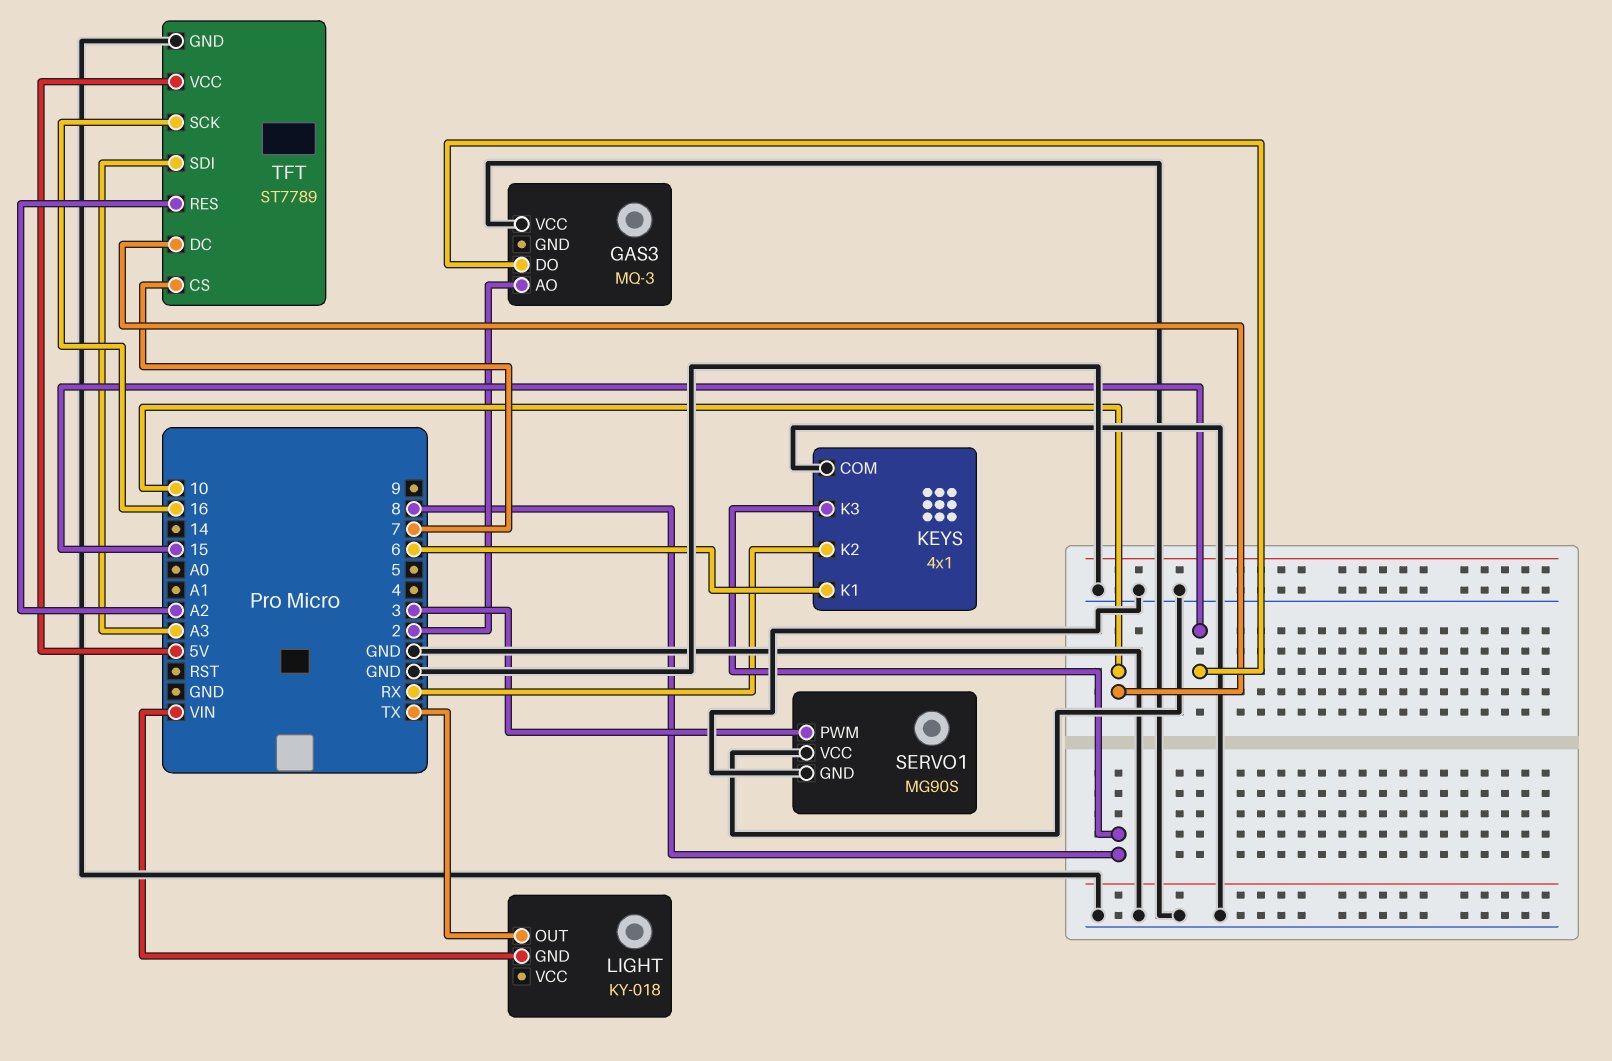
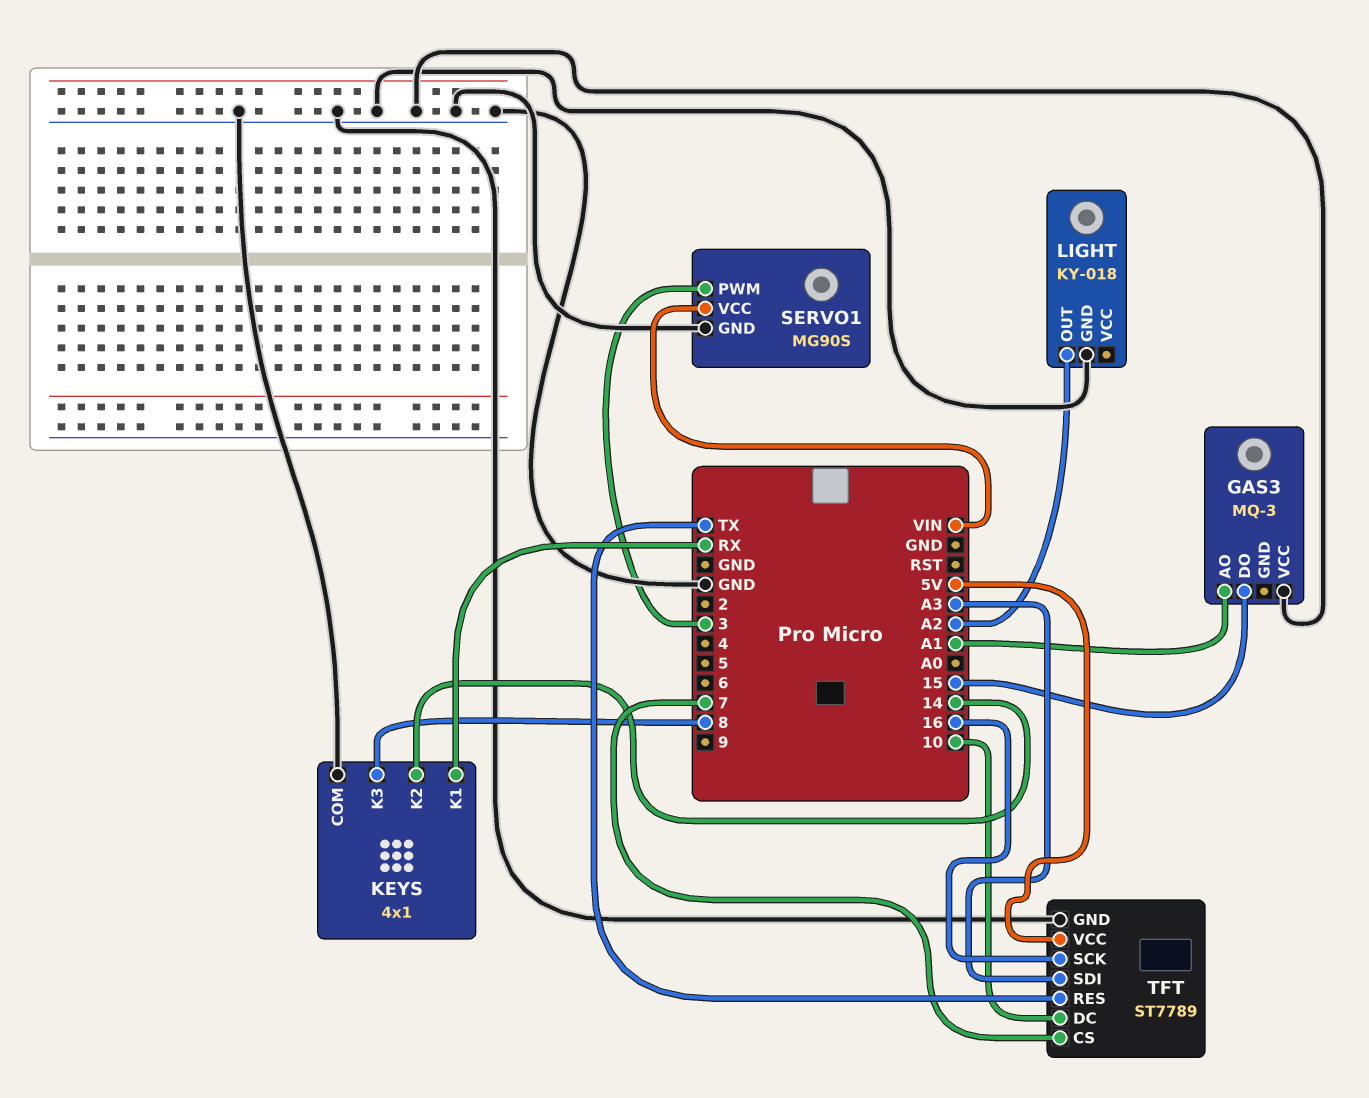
GAS3 pin AO: 2 -> A1
KEYS pin K1: 6 -> RX
KEYS pin K2: RX -> 14
LIGHT pin GND: VIN -> GND
LIGHT pin OUT: TX -> A2
SERVO1 pin VCC: GND -> VIN
TFT pin RES: A2 -> TX

